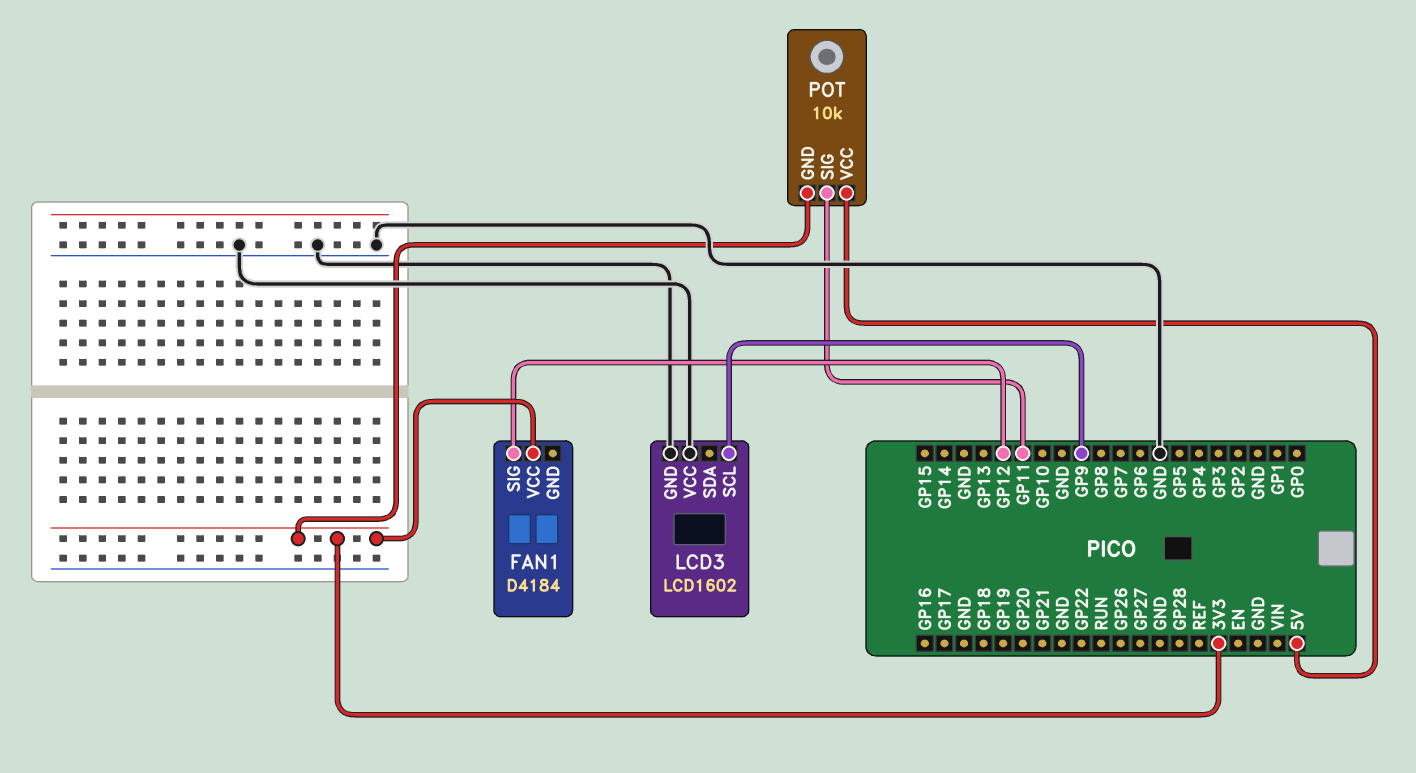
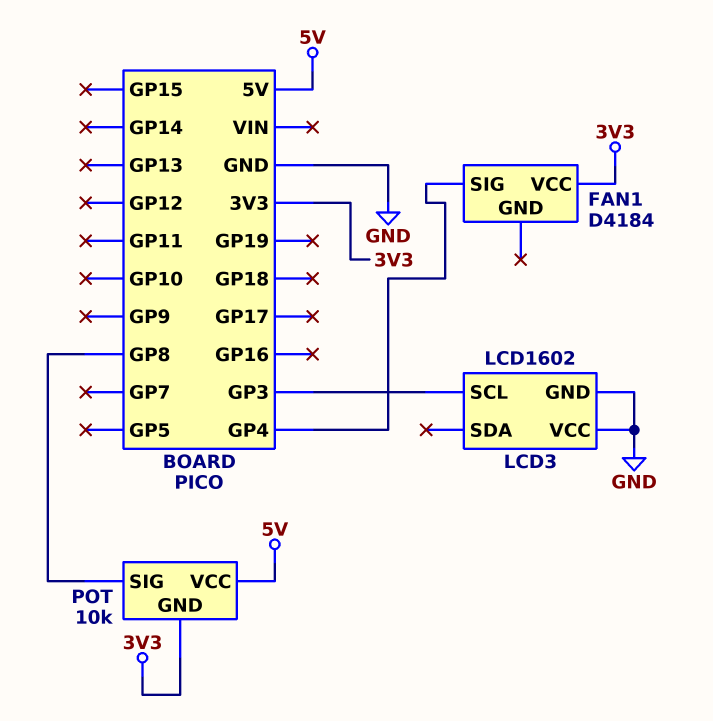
FAN1 pin SIG: GP12 -> GP4
LCD3 pin SCL: GP9 -> GP3
POT pin SIG: GP11 -> GP8

